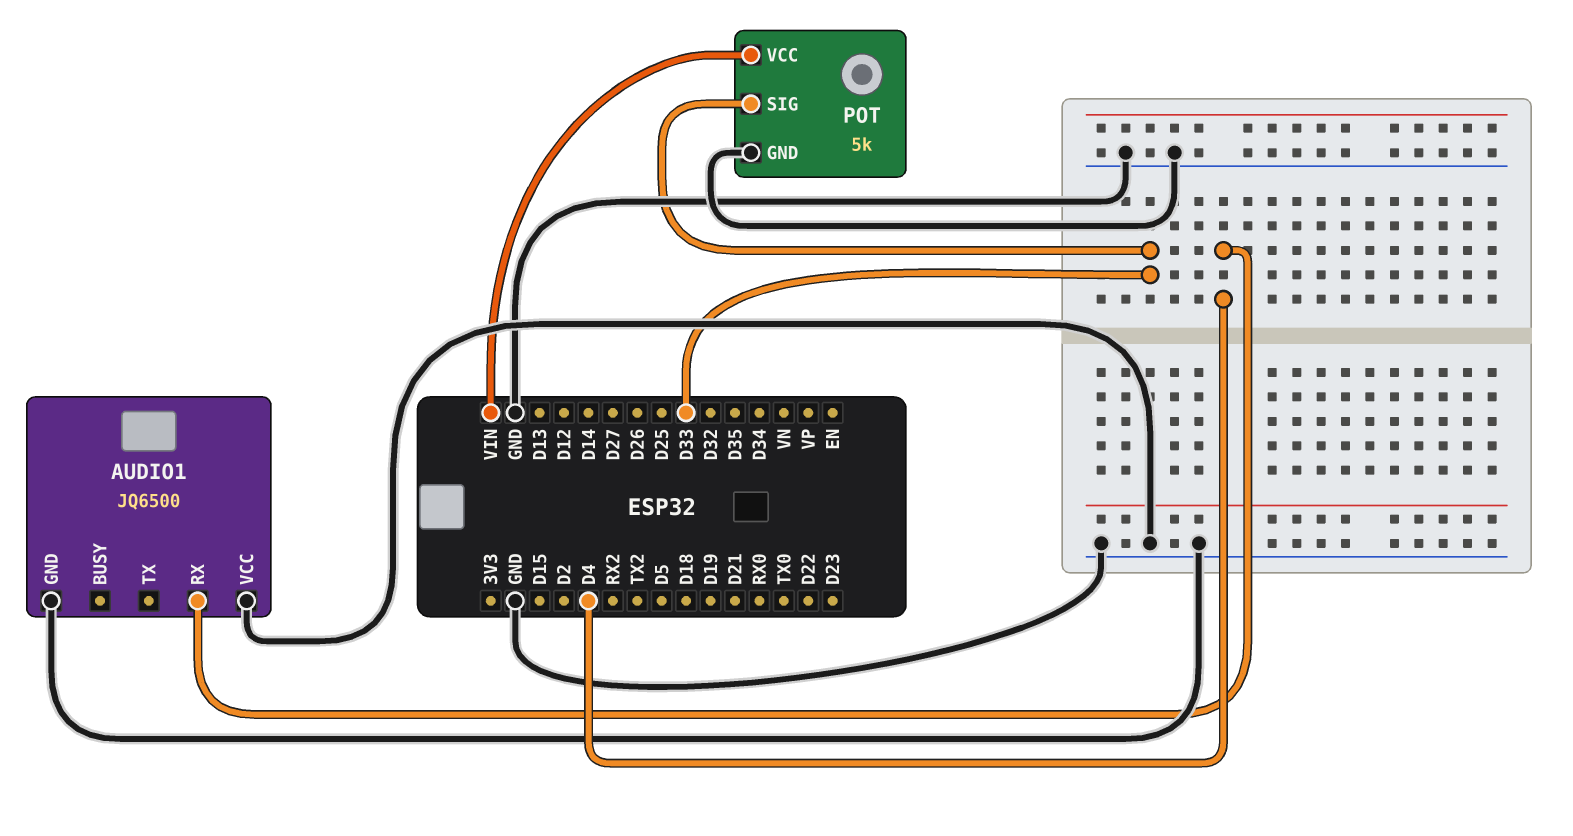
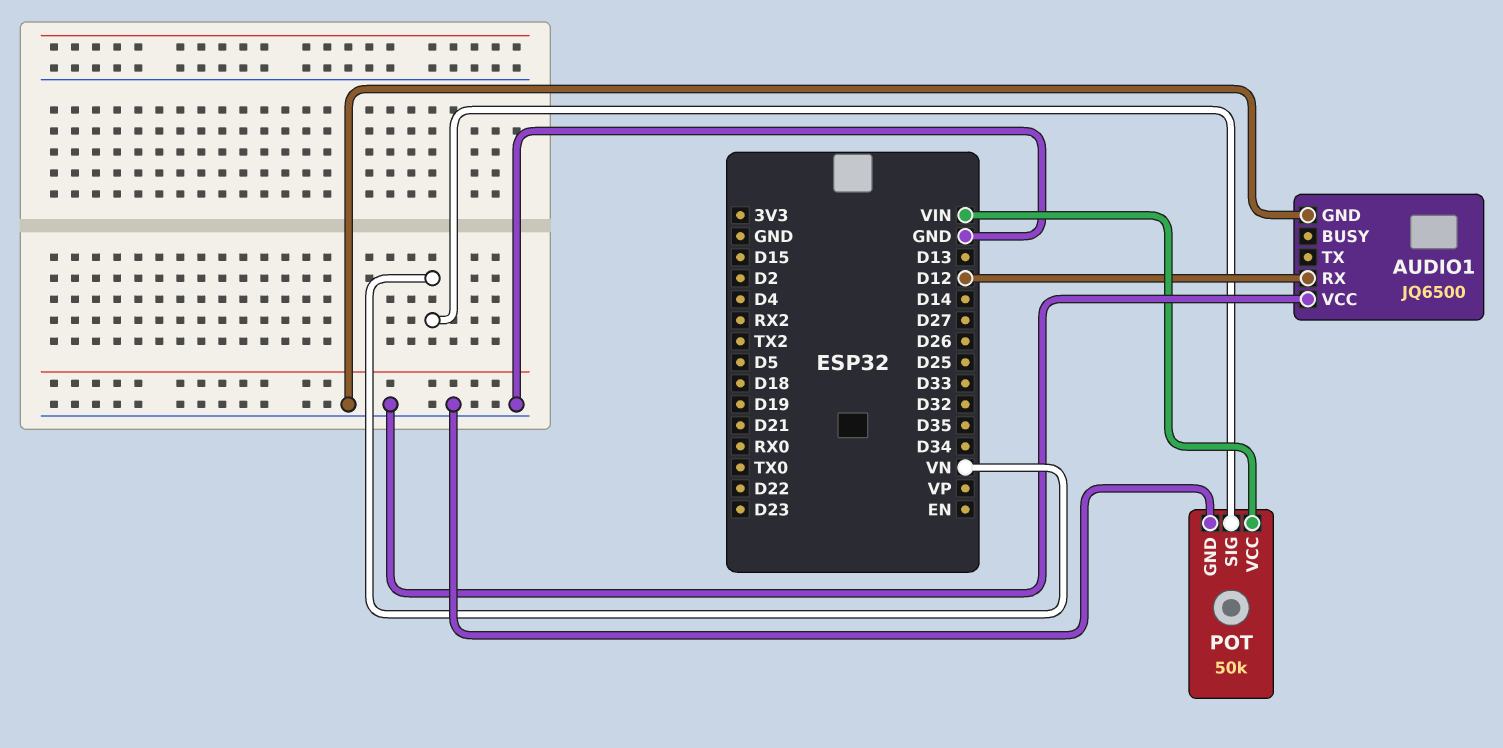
AUDIO1 pin RX: D4 -> D12
POT: 5k -> 50k
POT pin SIG: D33 -> VN

